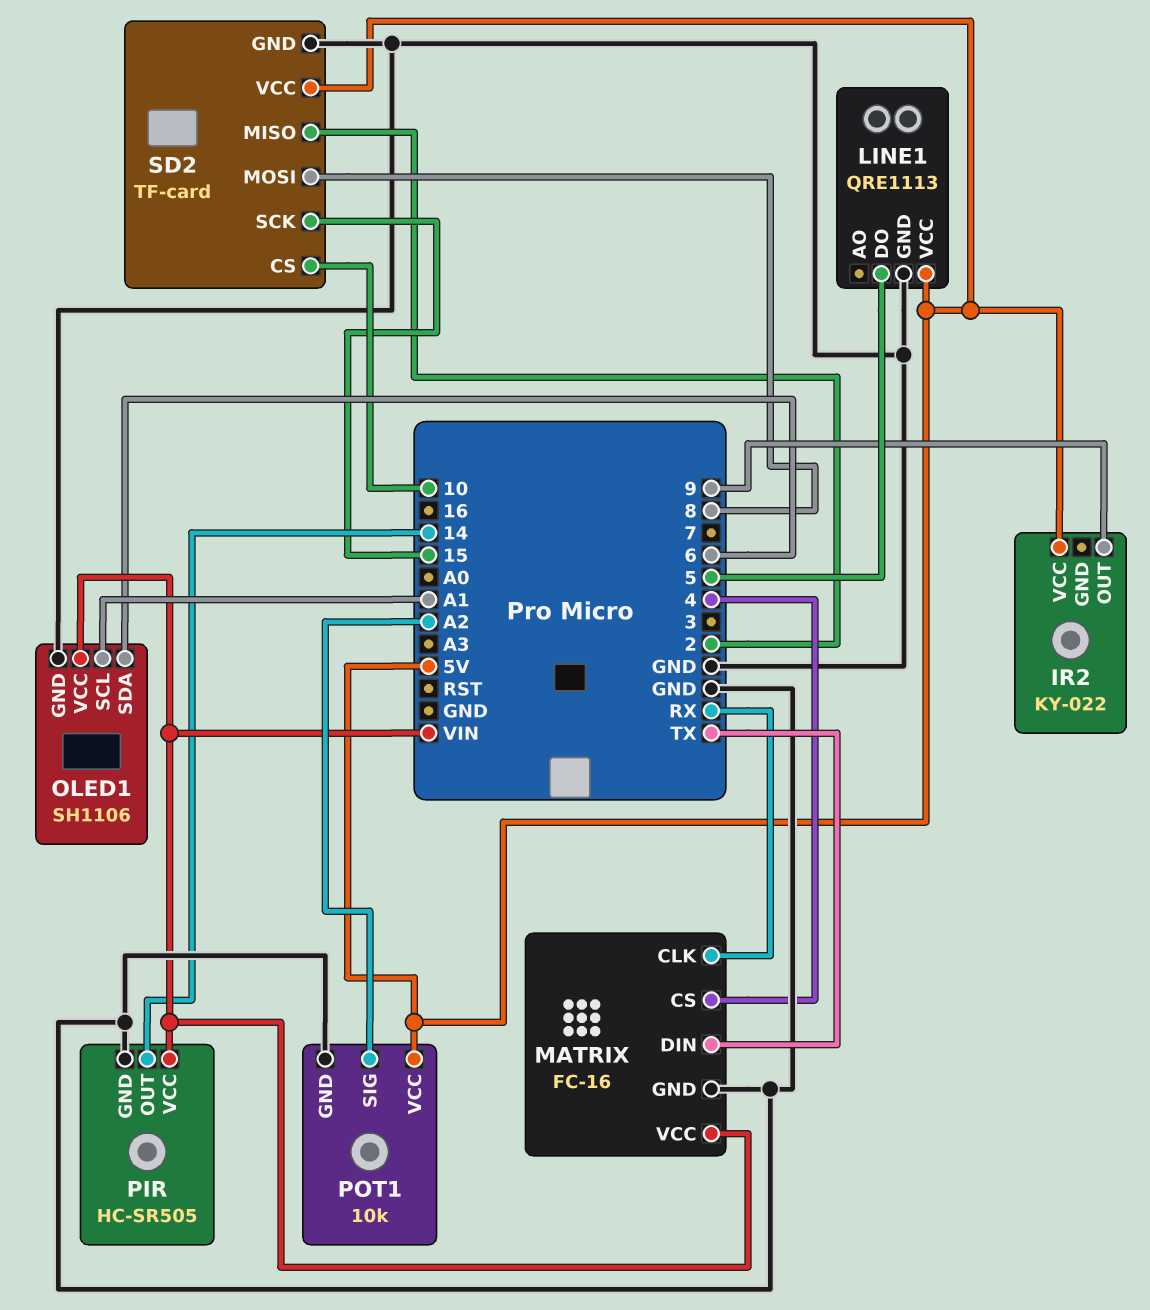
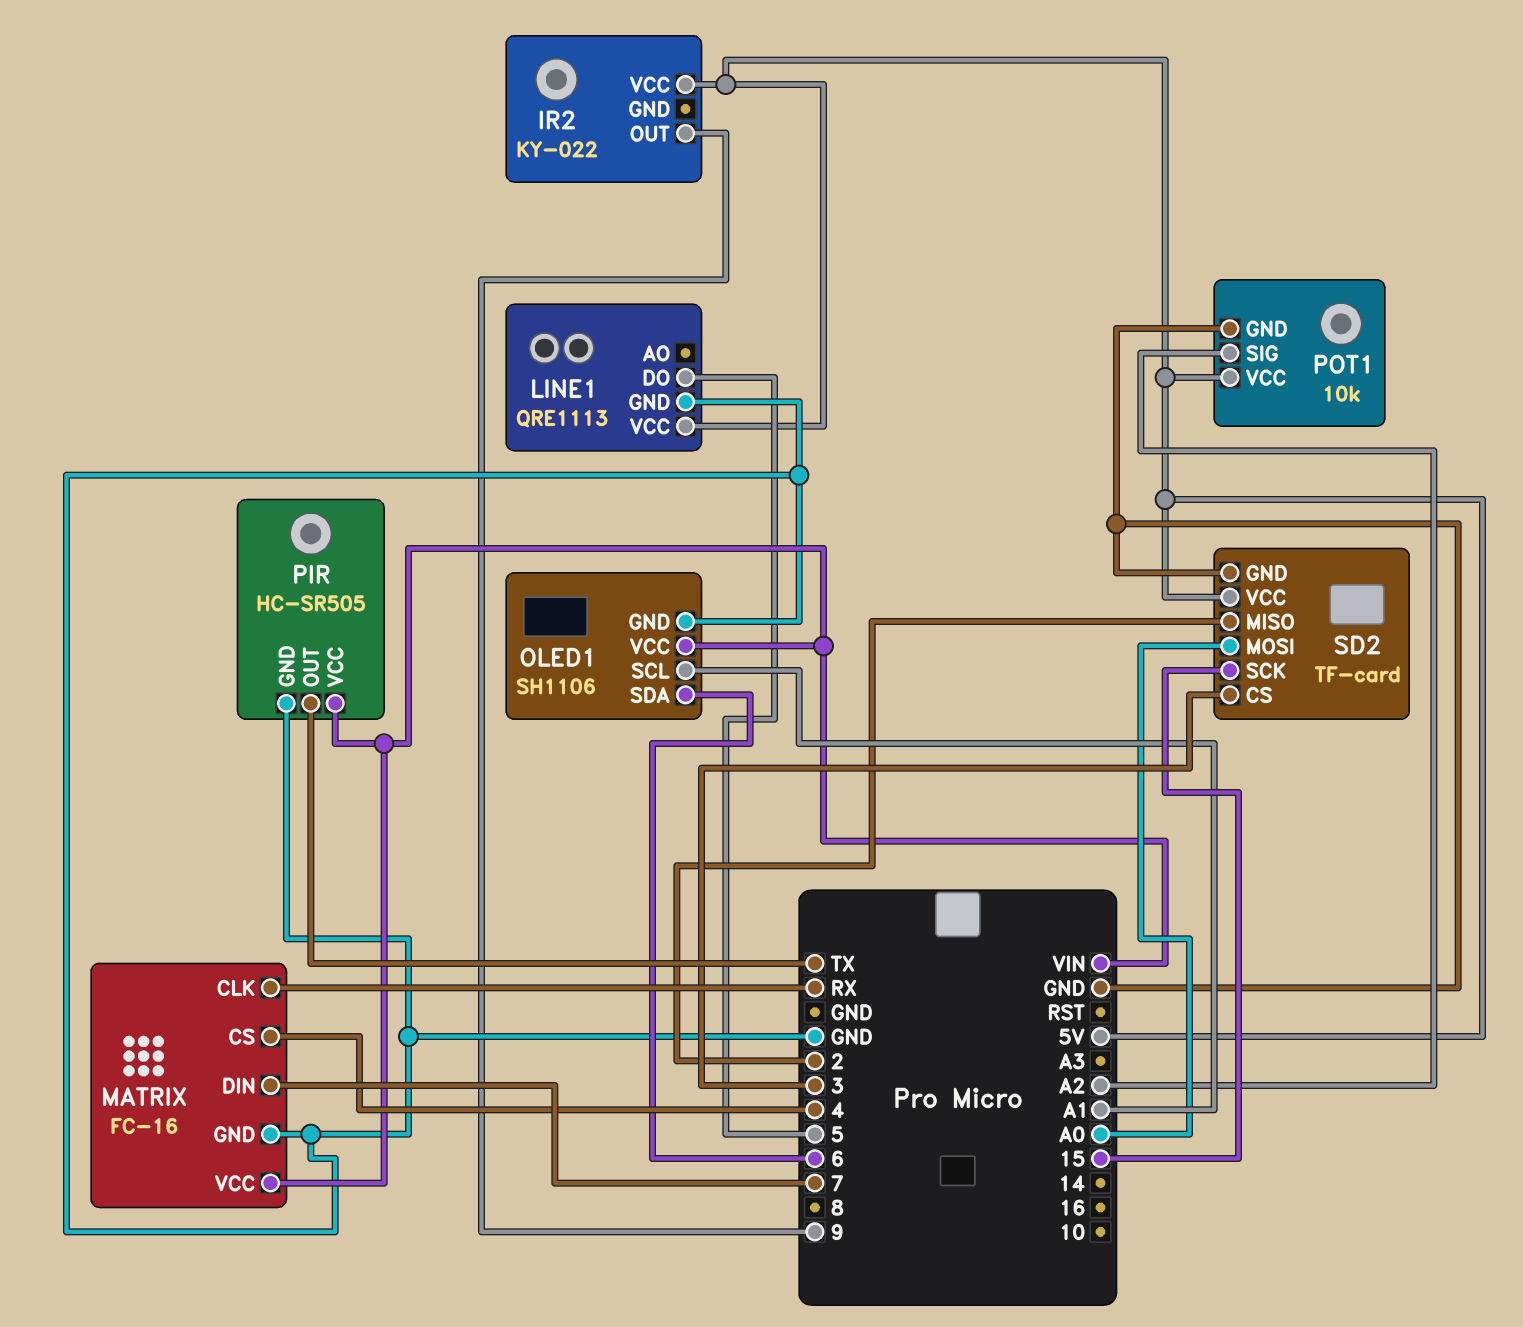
MATRIX pin DIN: TX -> 7
PIR pin OUT: 14 -> TX
SD2 pin CS: 10 -> 3
SD2 pin MOSI: 8 -> A0

